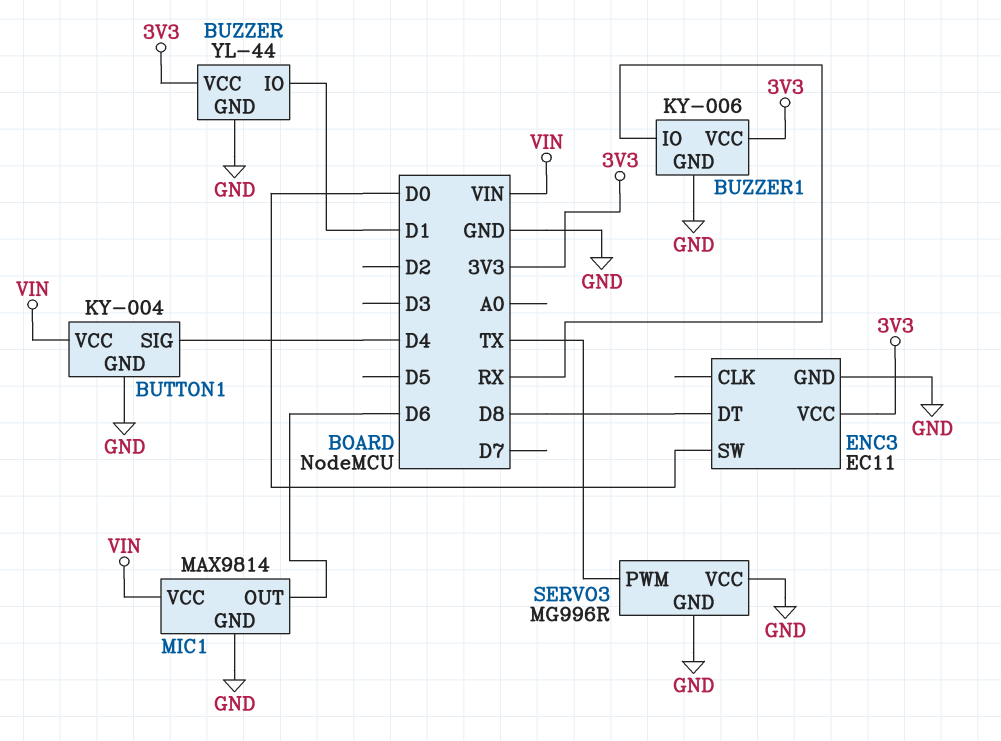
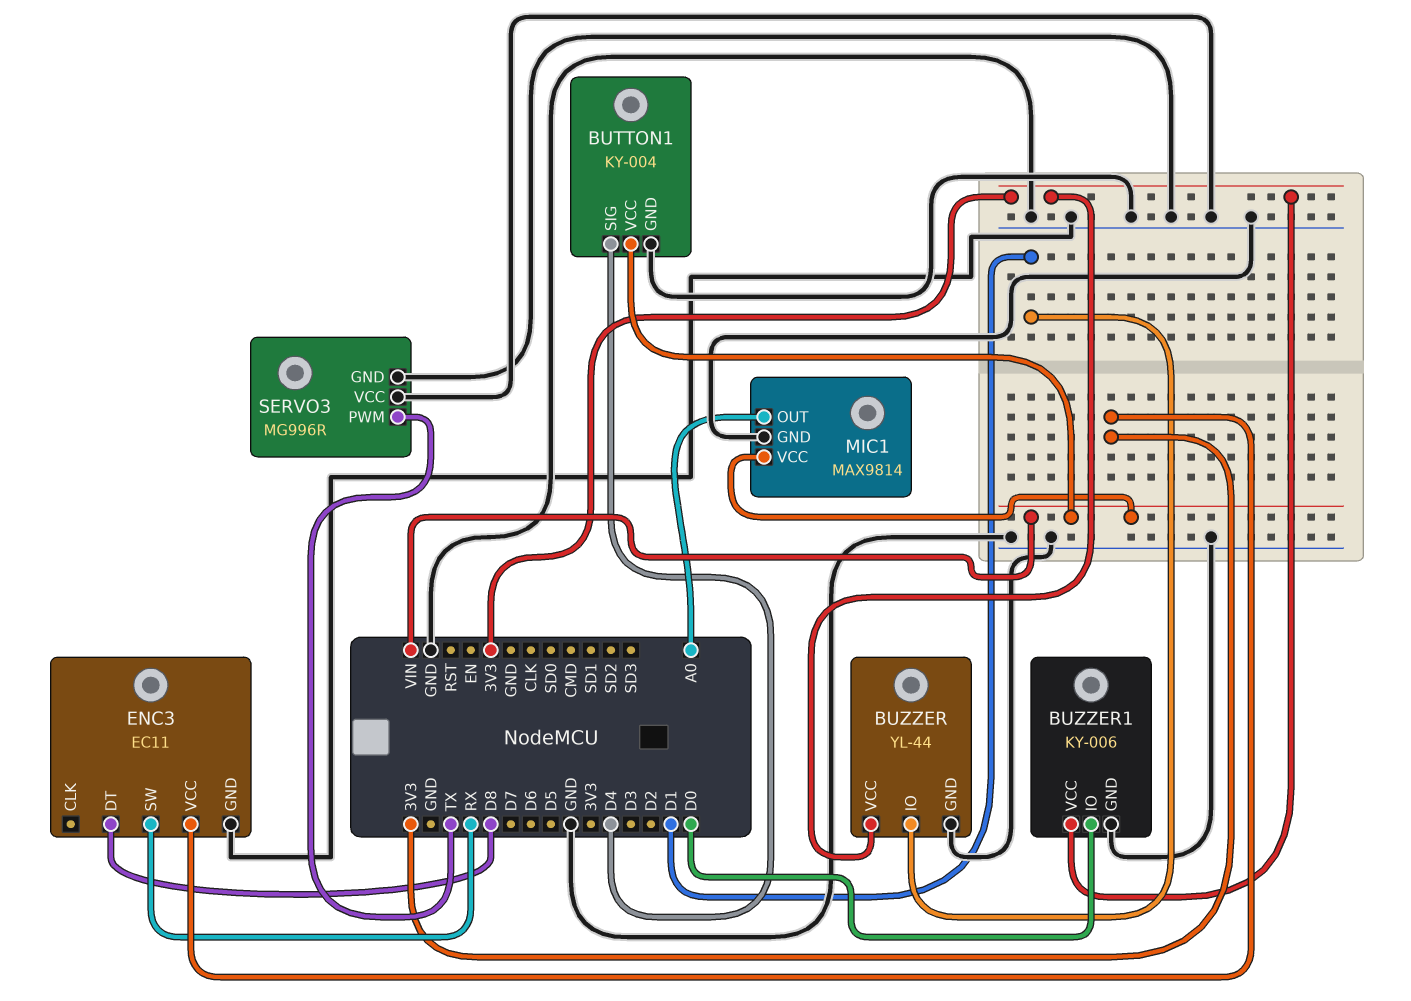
BUZZER1 pin IO: RX -> D0
ENC3 pin SW: D0 -> RX
MIC1 pin OUT: D6 -> A0

